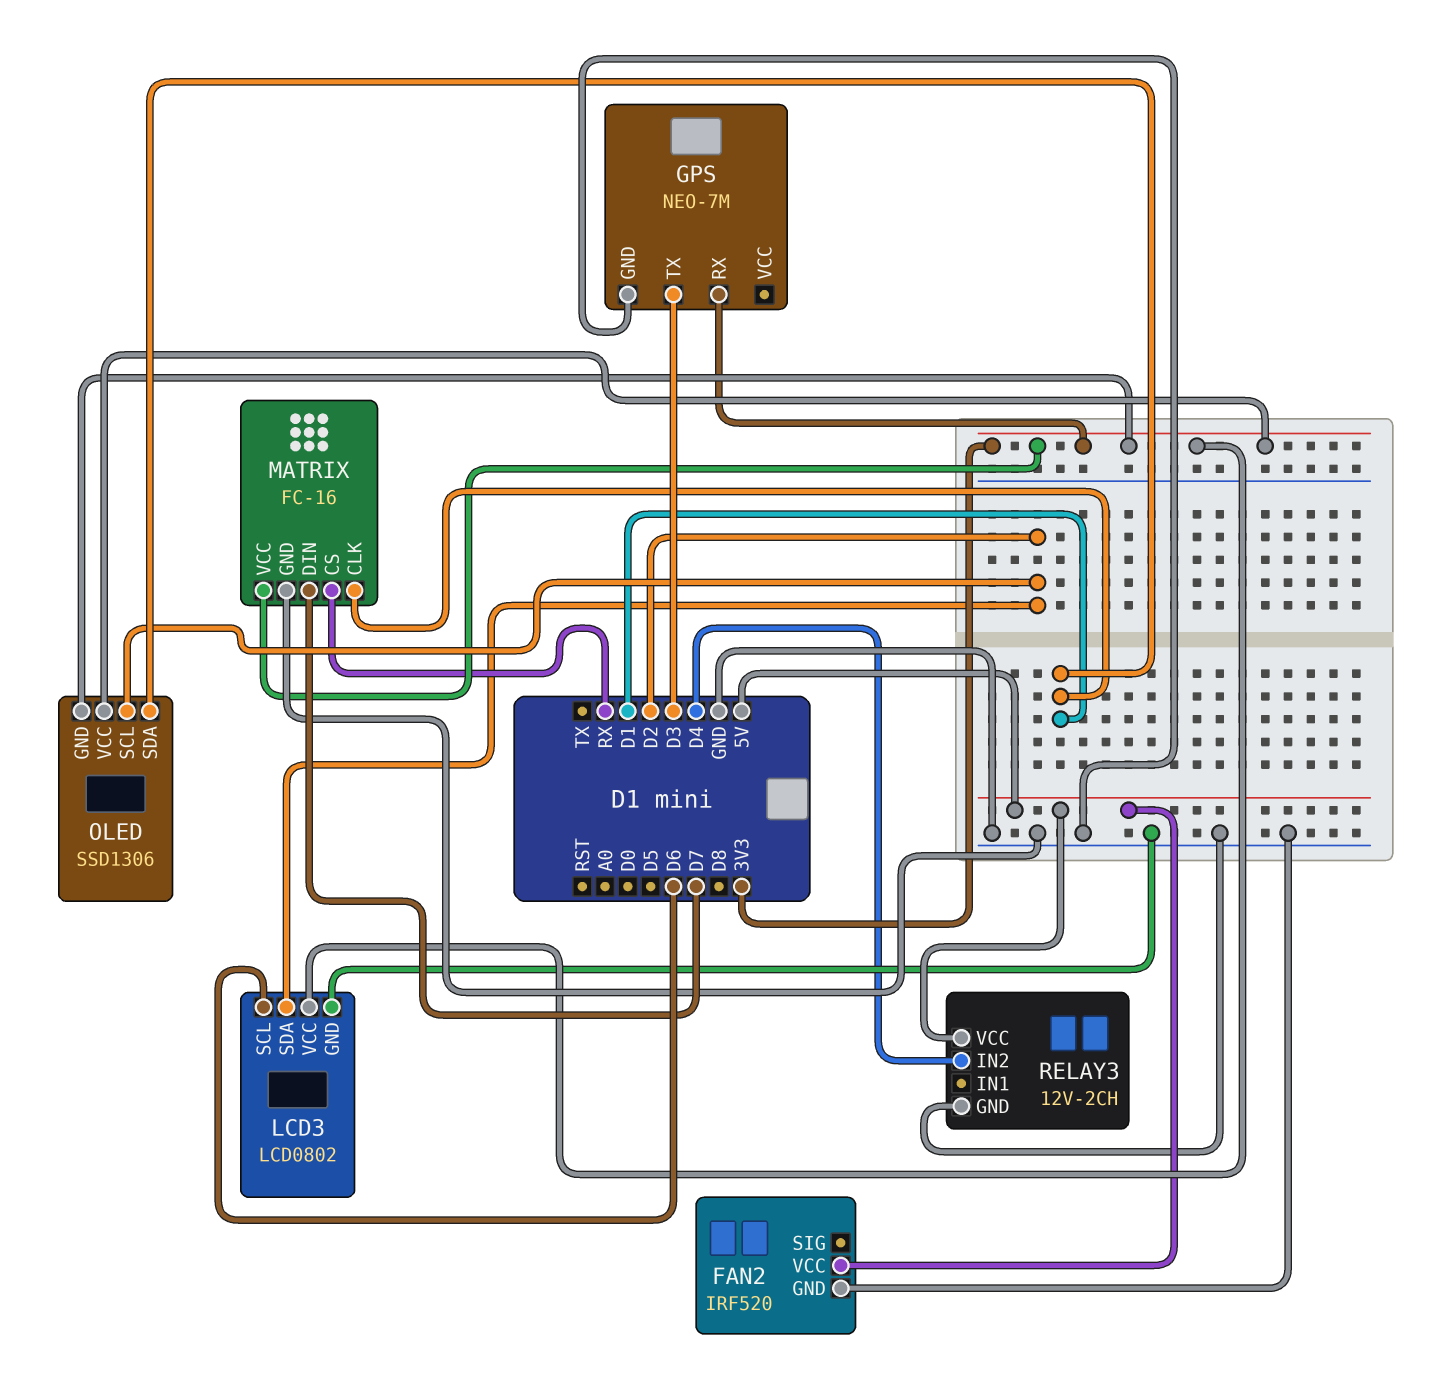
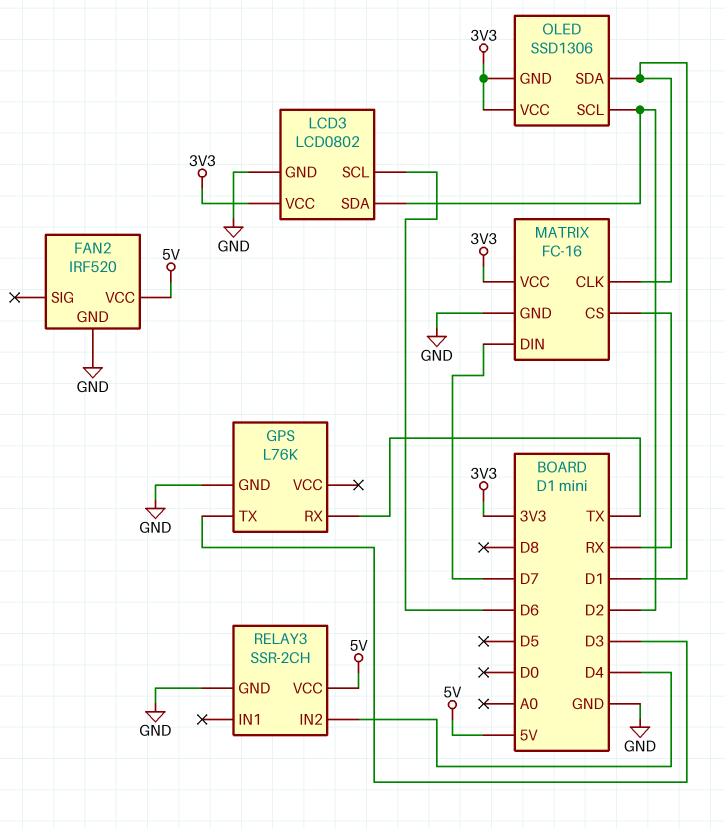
GPS: NEO-7M -> L76K
GPS pin RX: 3V3 -> TX
RELAY3: 12V-2CH -> SSR-2CH

